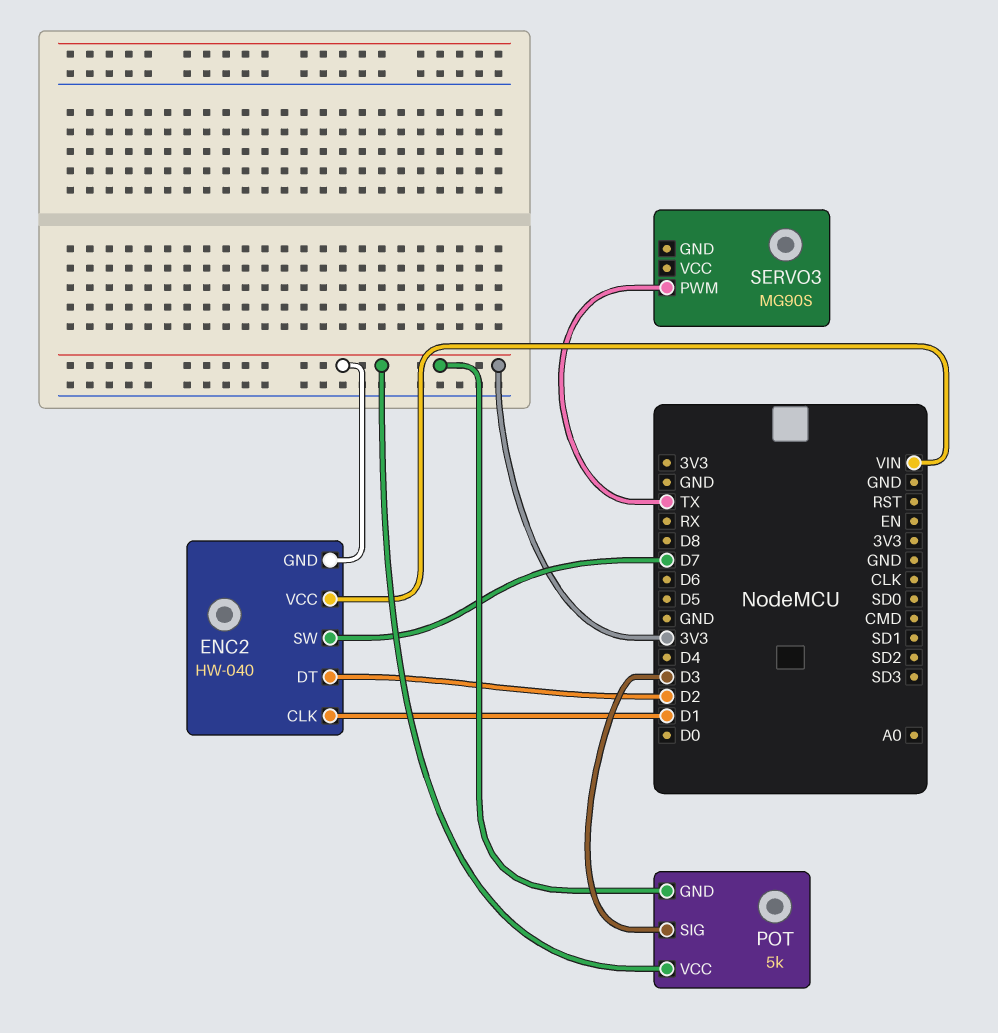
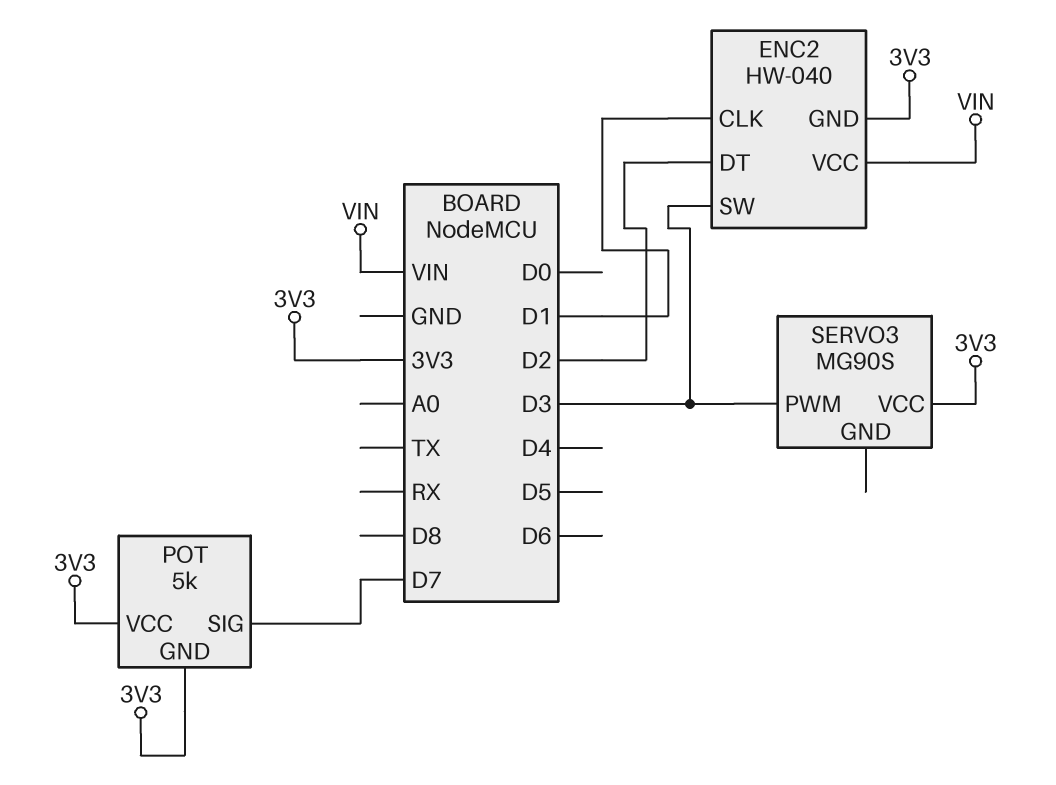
ENC2 pin SW: D7 -> D3
POT pin SIG: D3 -> D7
SERVO3 pin PWM: TX -> D3
SERVO3 pin VCC: none -> 3V3

